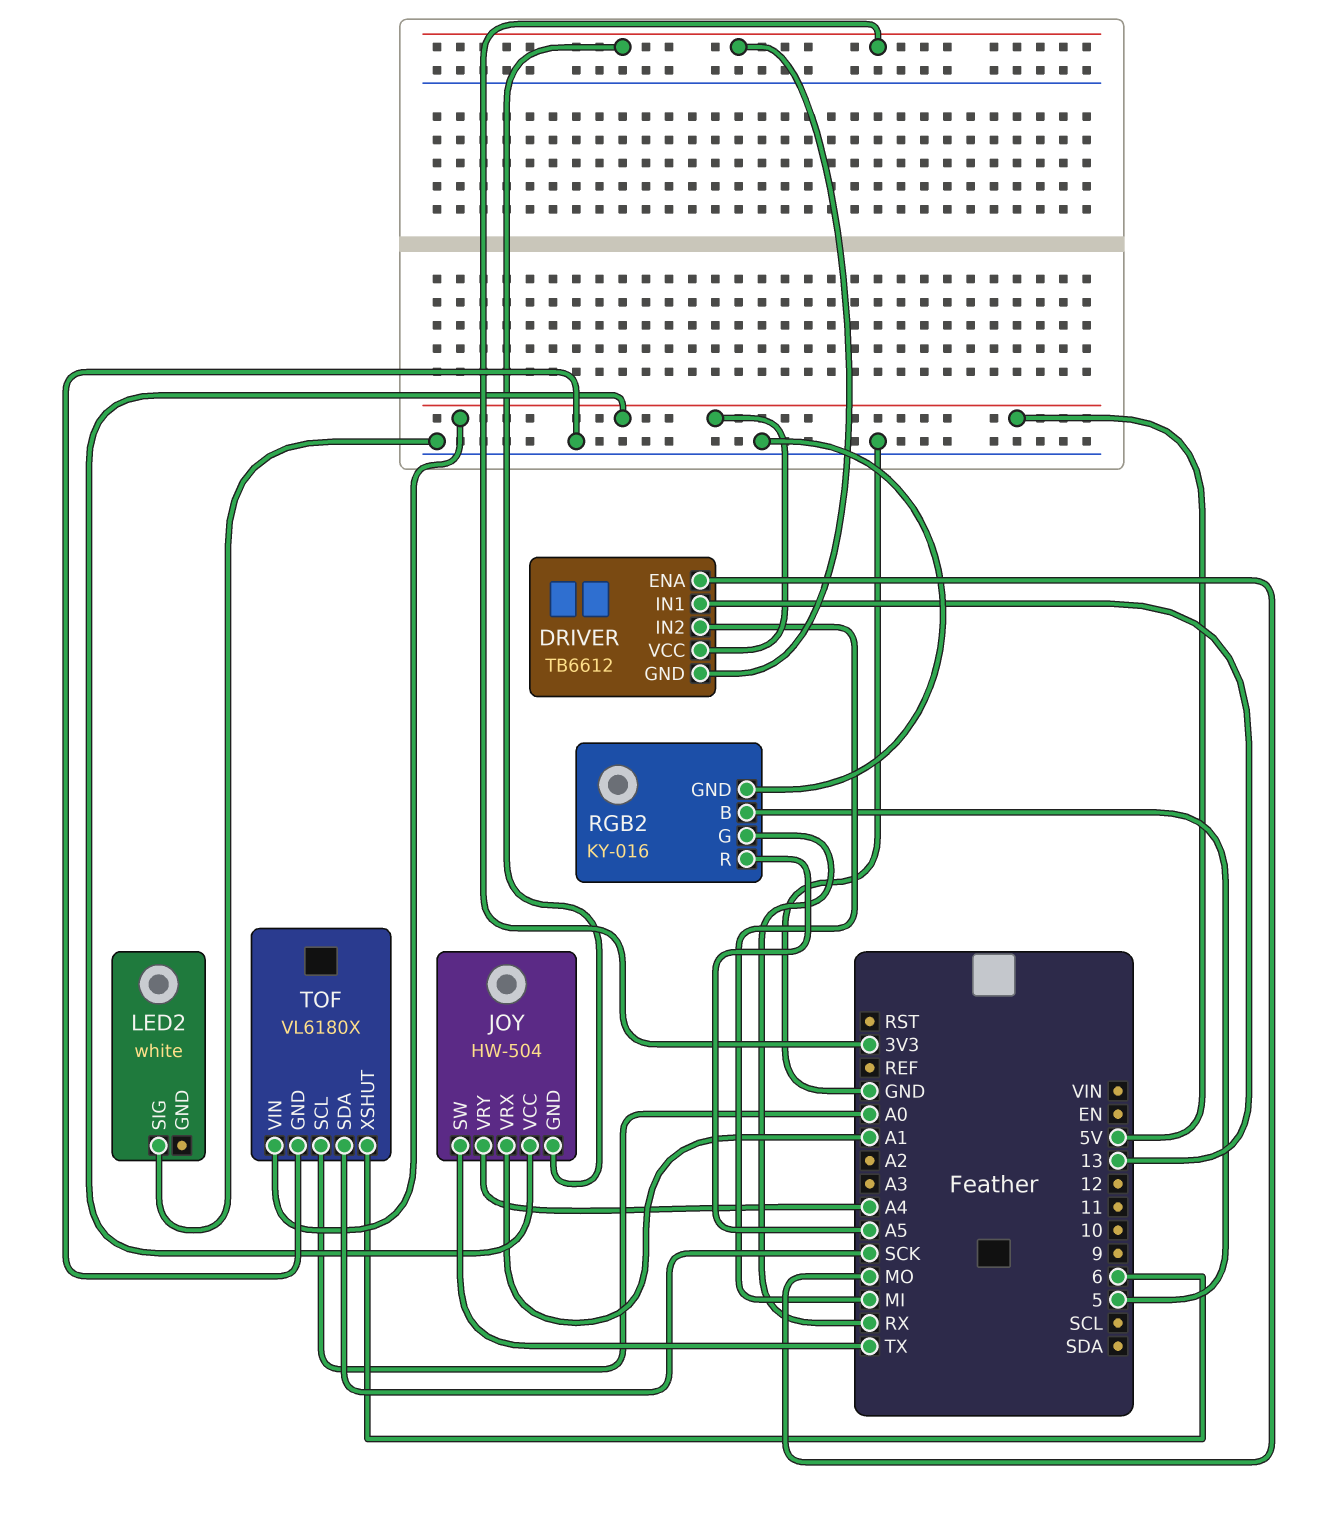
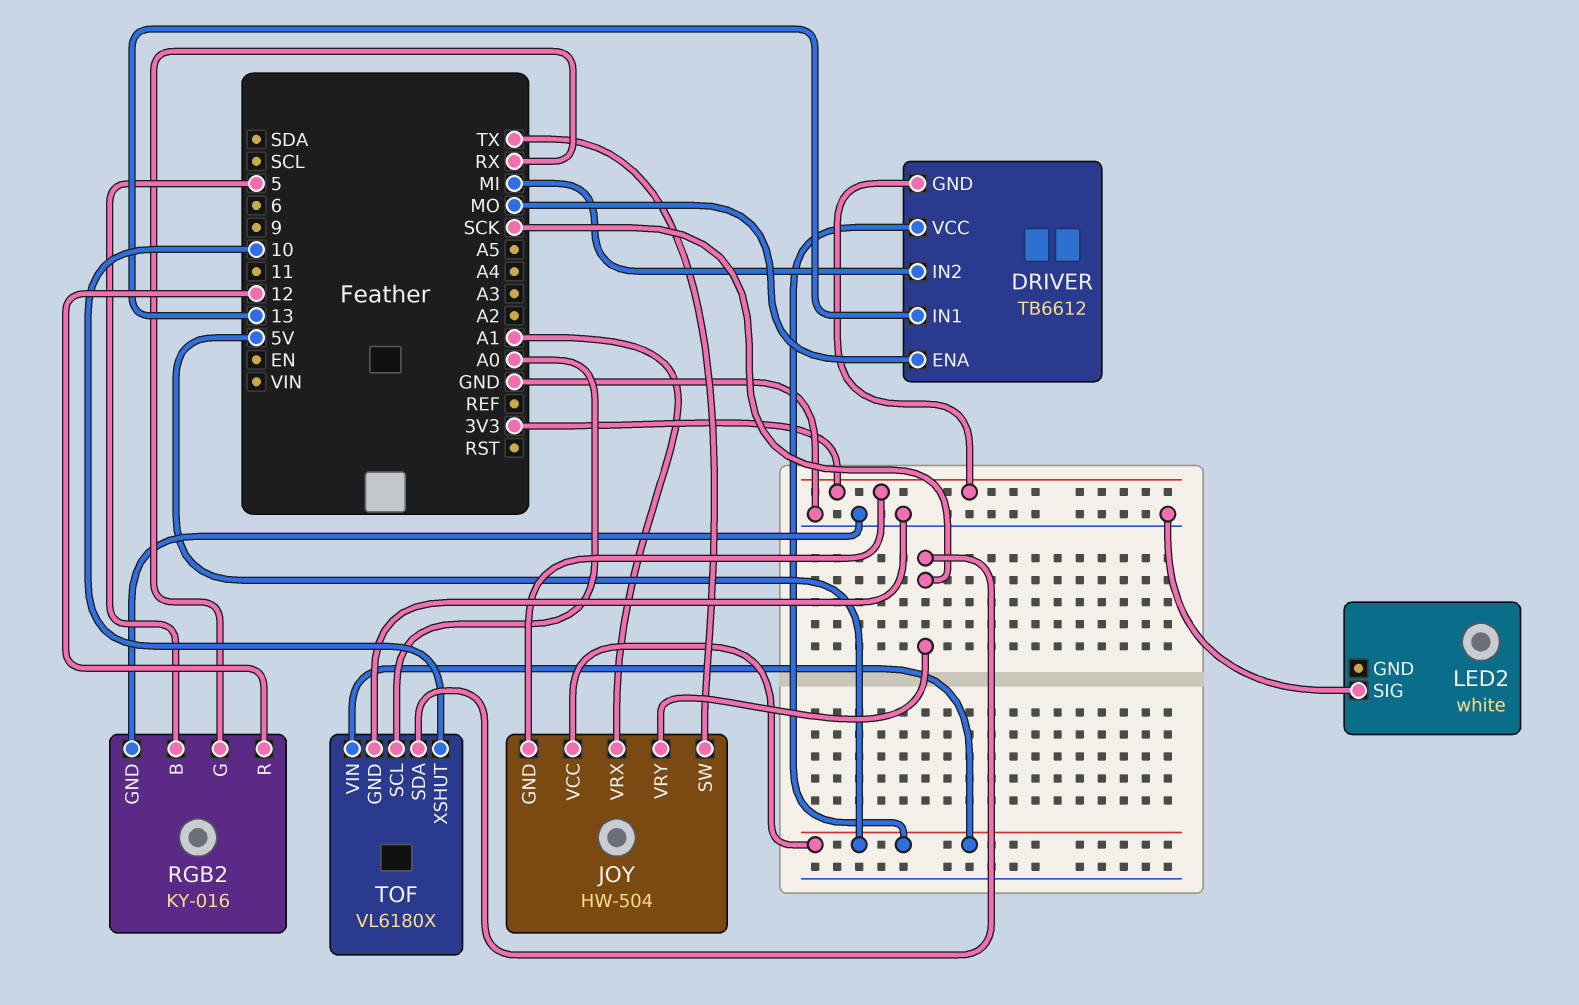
JOY pin VRY: A4 -> SCK
RGB2 pin R: A5 -> 12
TOF pin XSHUT: 6 -> 10

